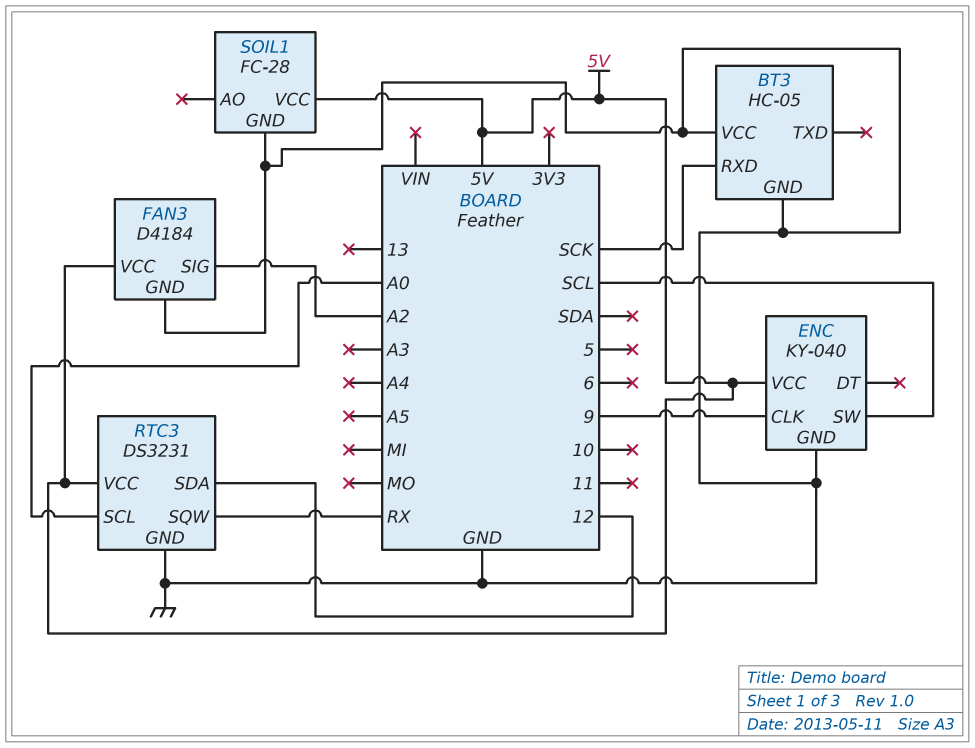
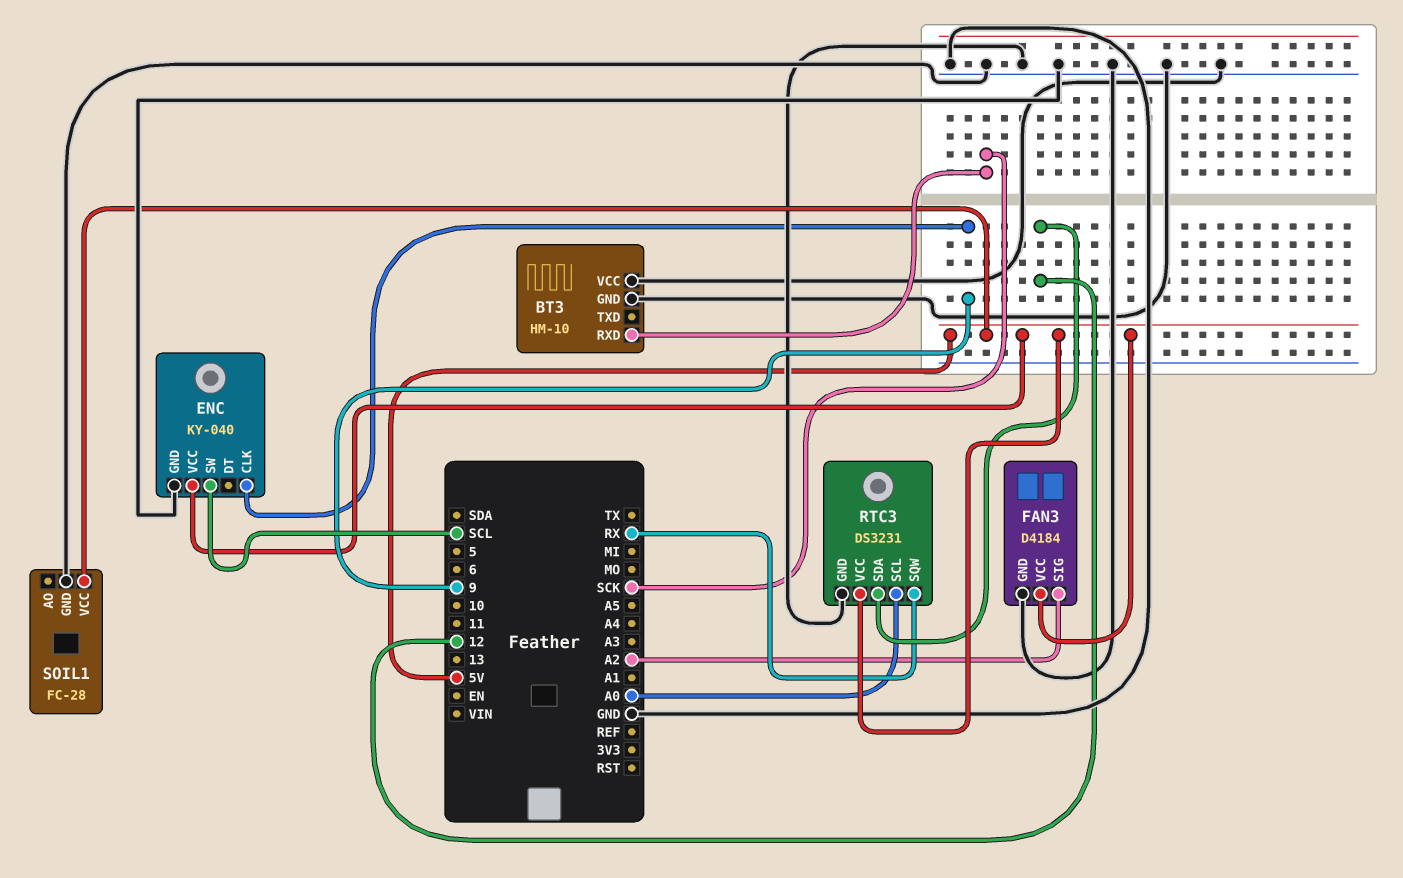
BT3: HC-05 -> HM-10

